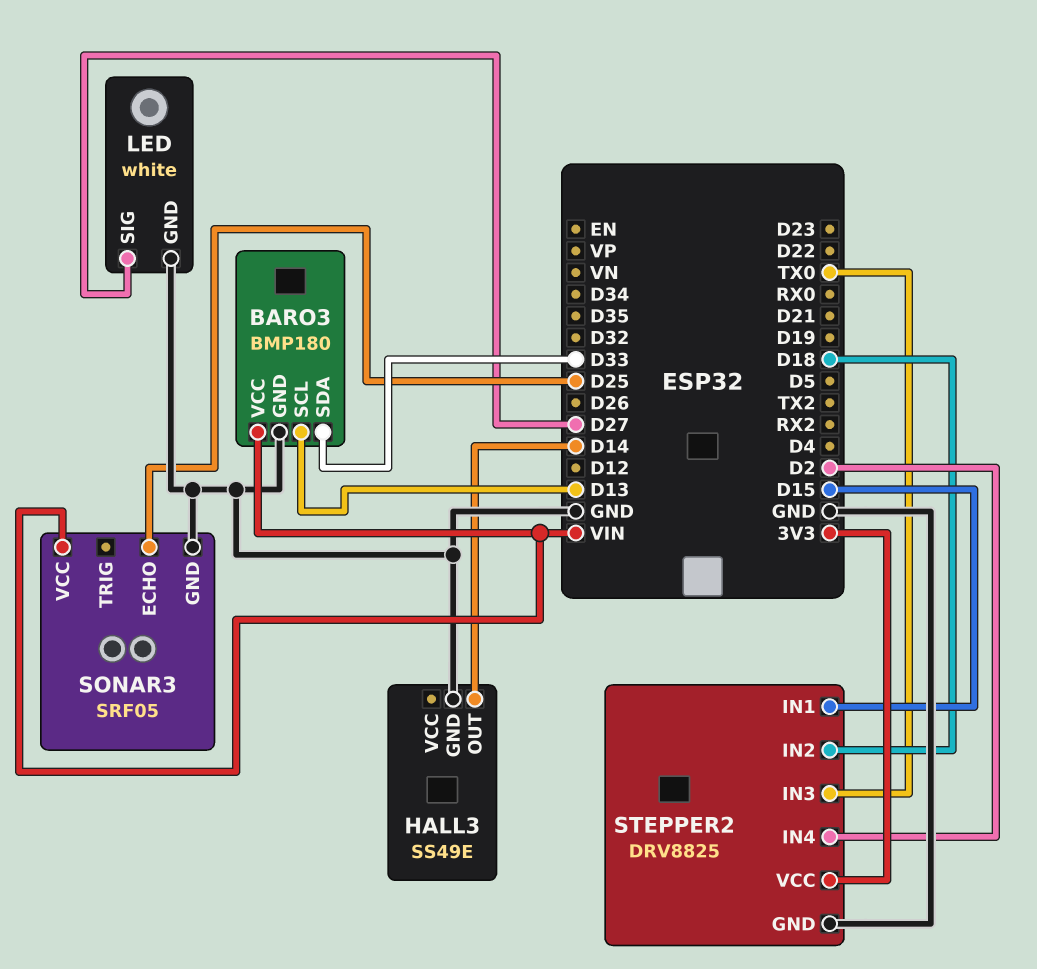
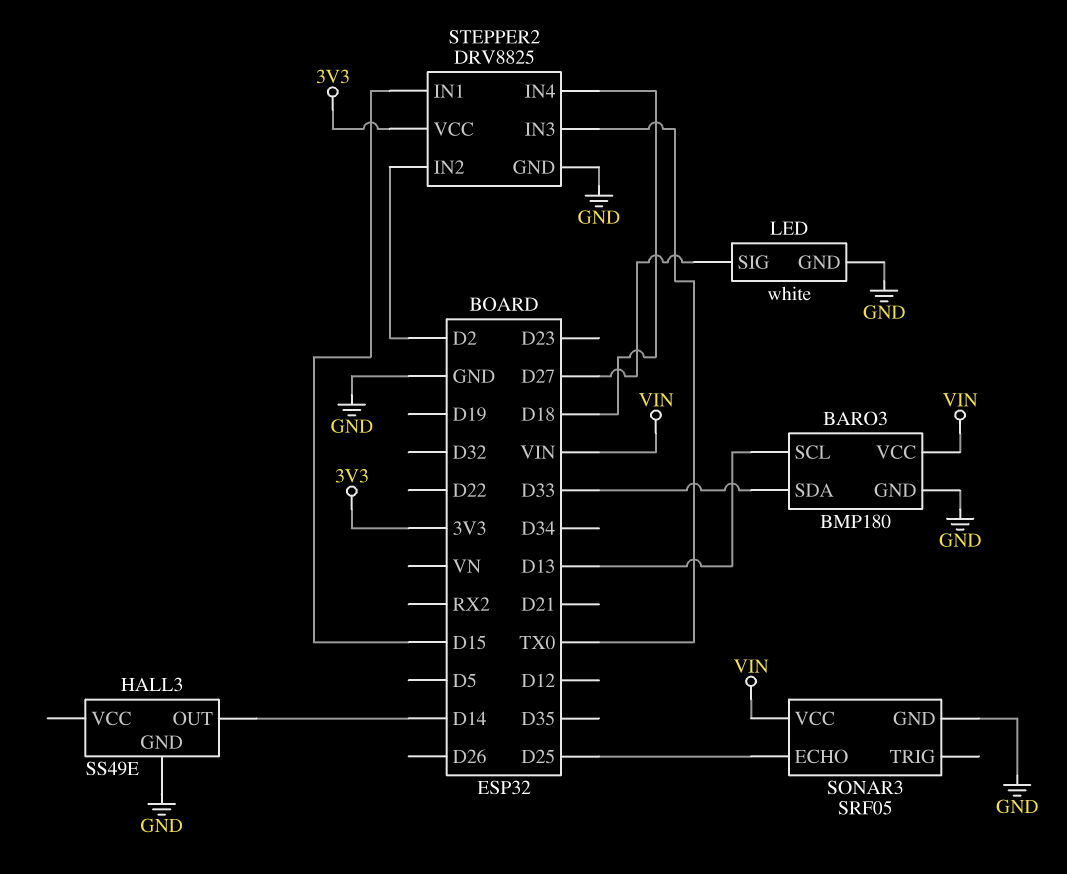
STEPPER2 pin IN2: D18 -> D2
STEPPER2 pin IN4: D2 -> D18

